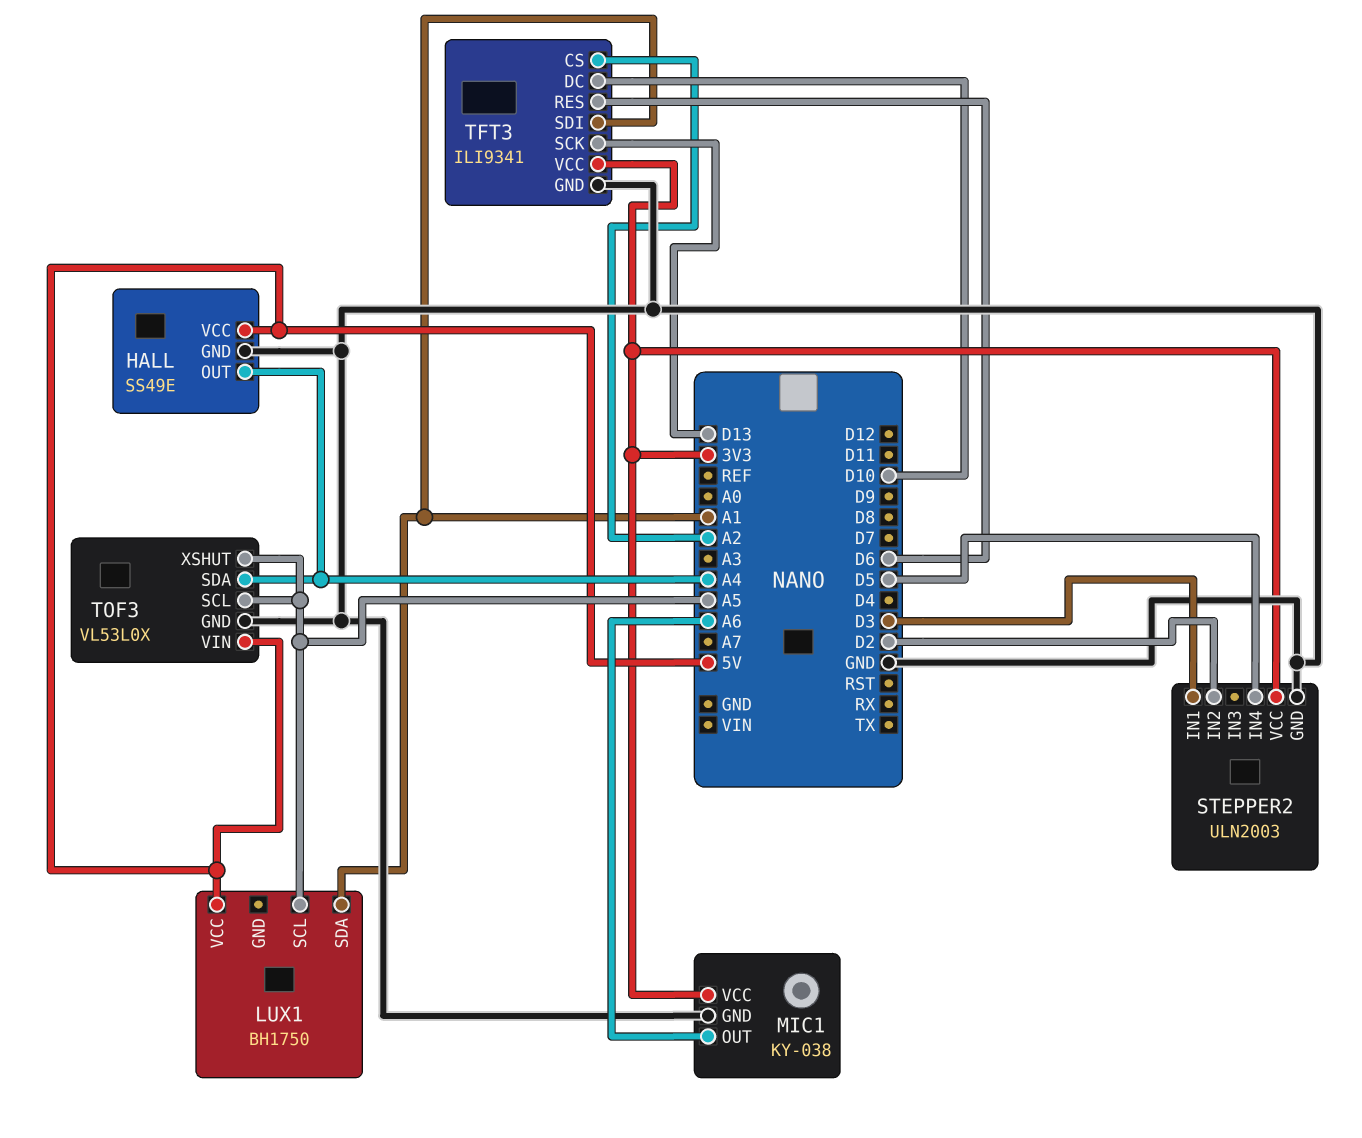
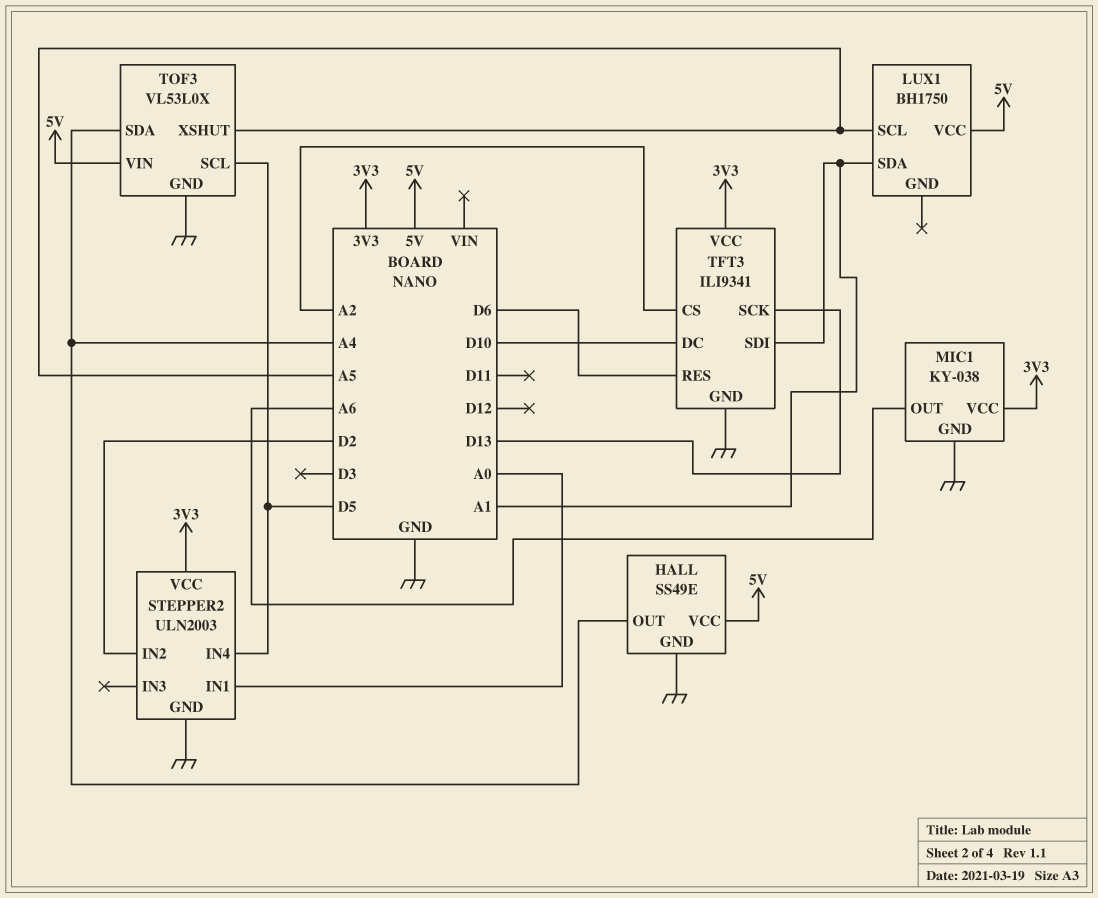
STEPPER2 pin IN1: D3 -> A0
TOF3 pin SCL: A5 -> D5

